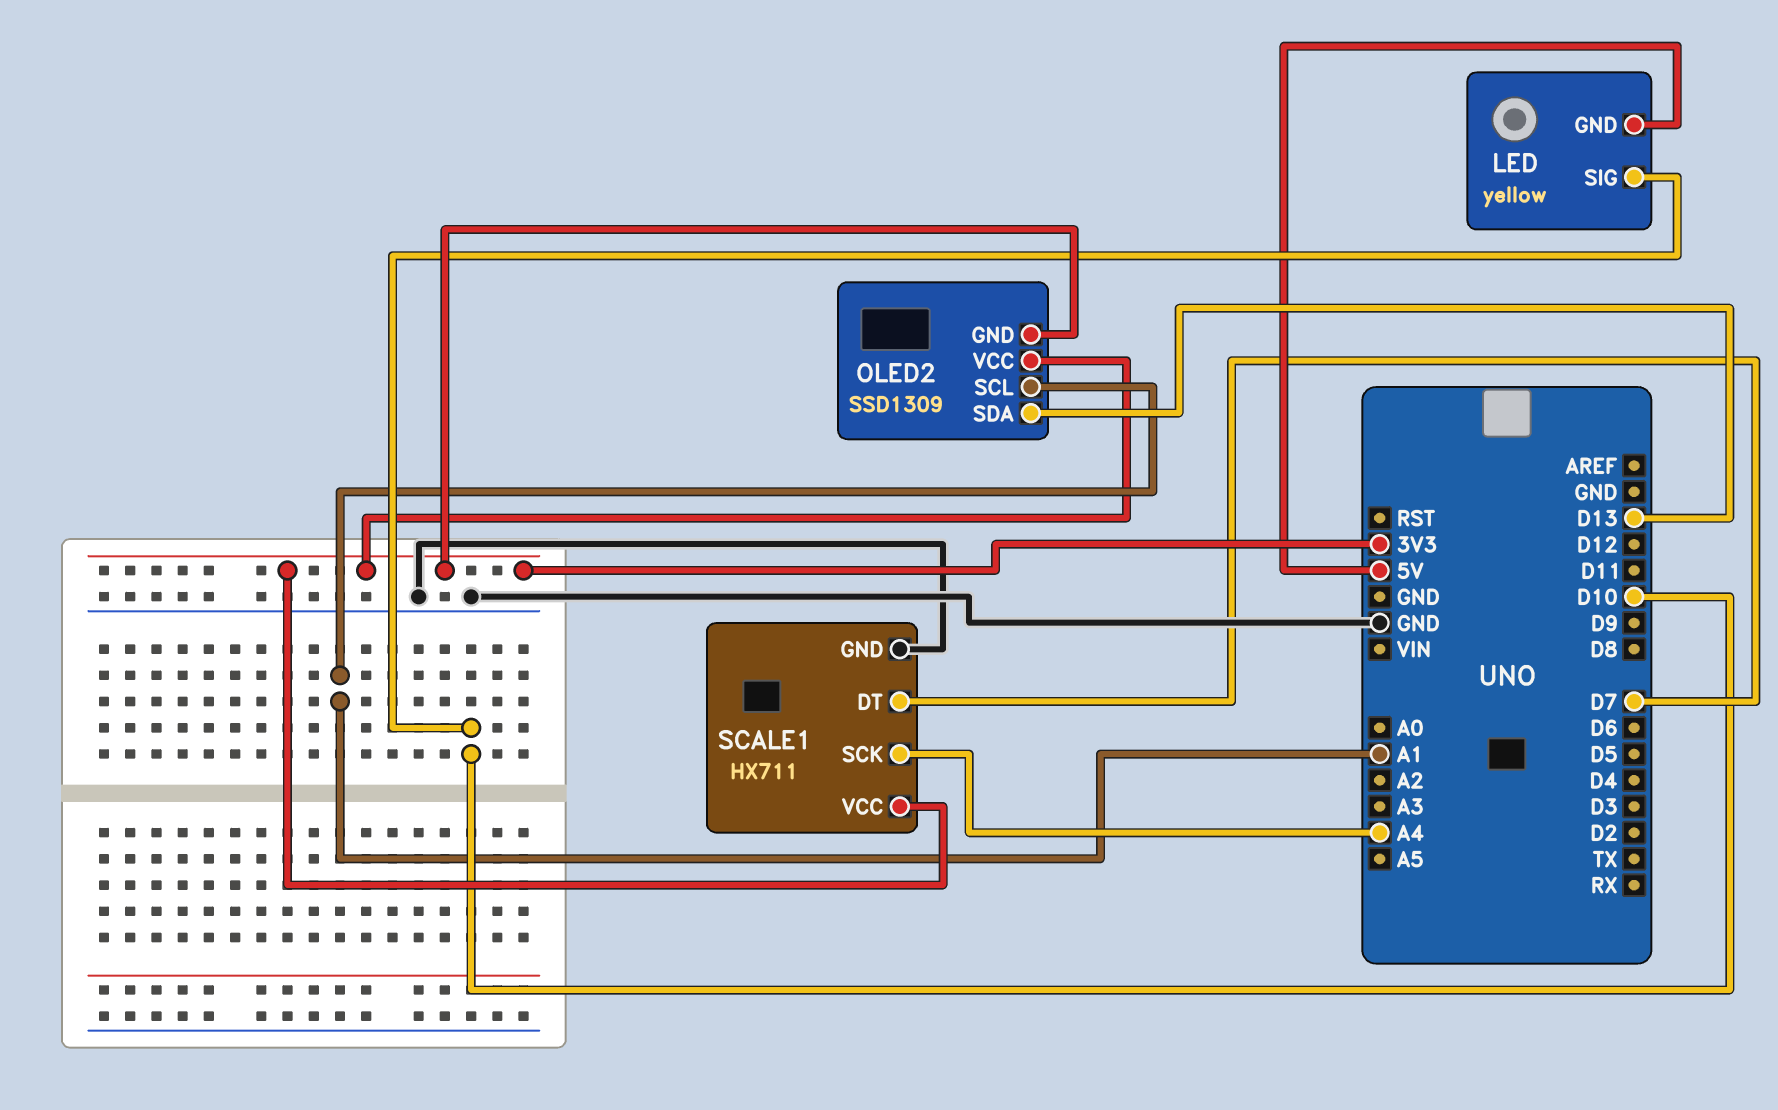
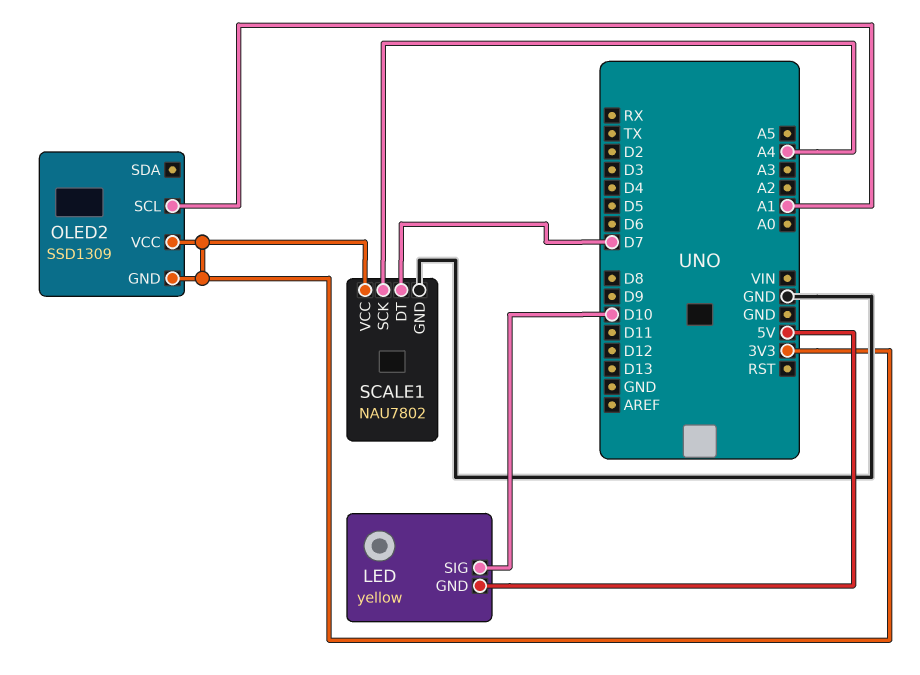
OLED2 pin SDA: D13 -> none
SCALE1: HX711 -> NAU7802

